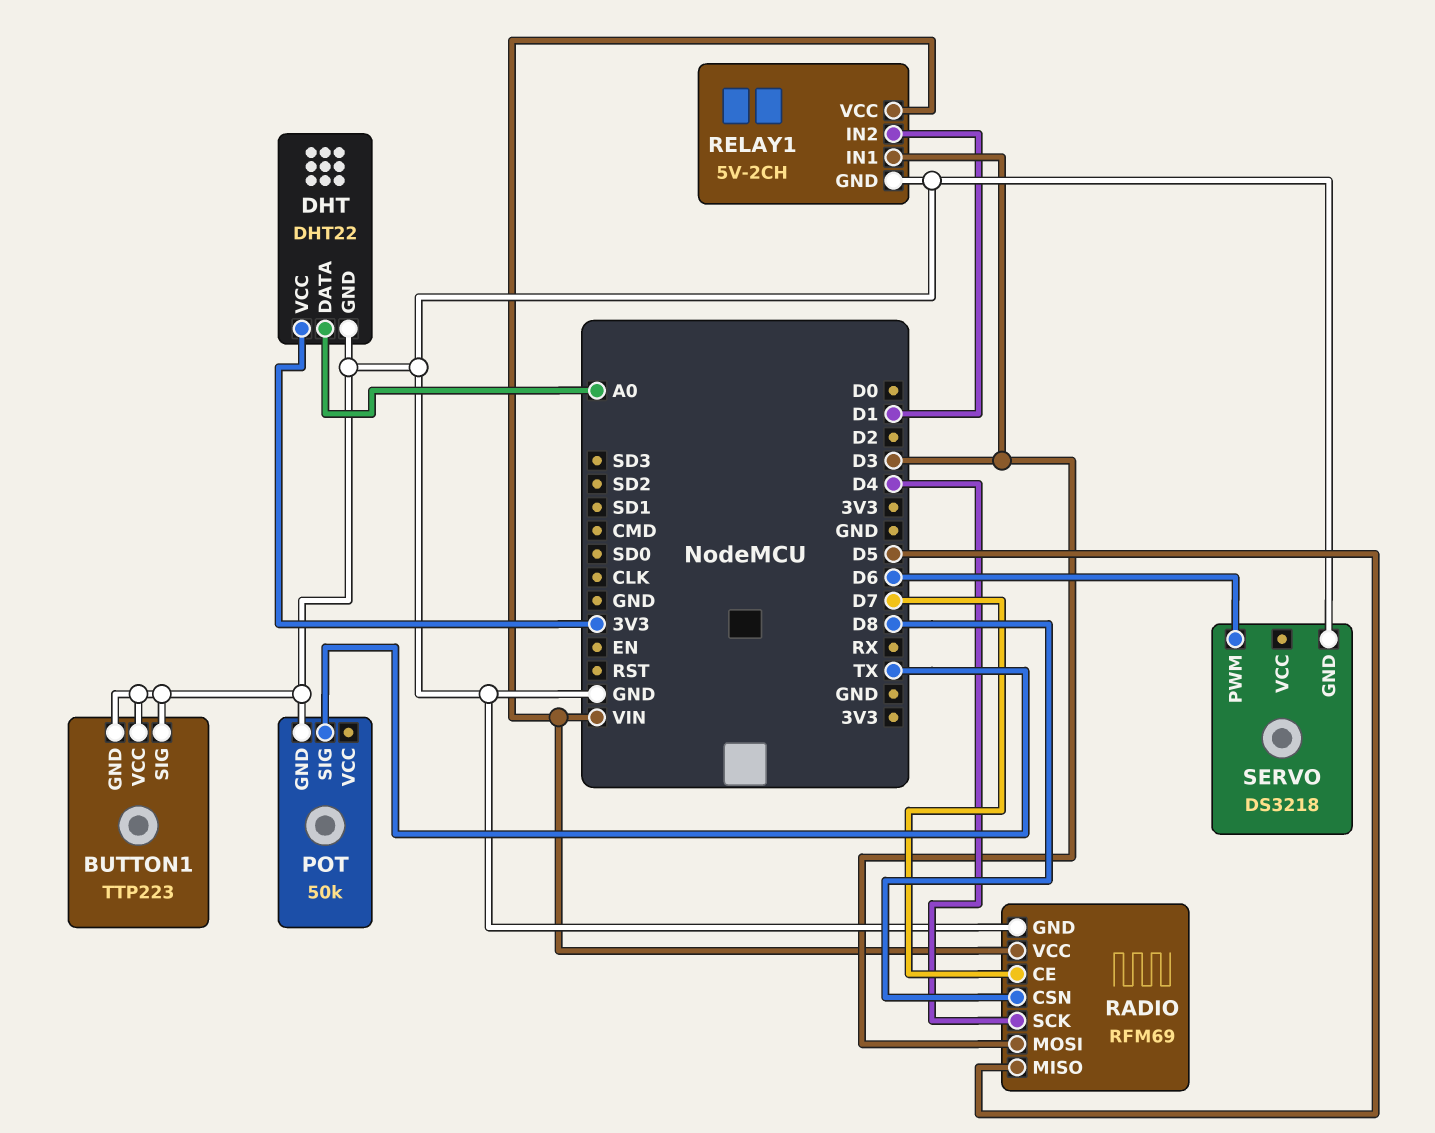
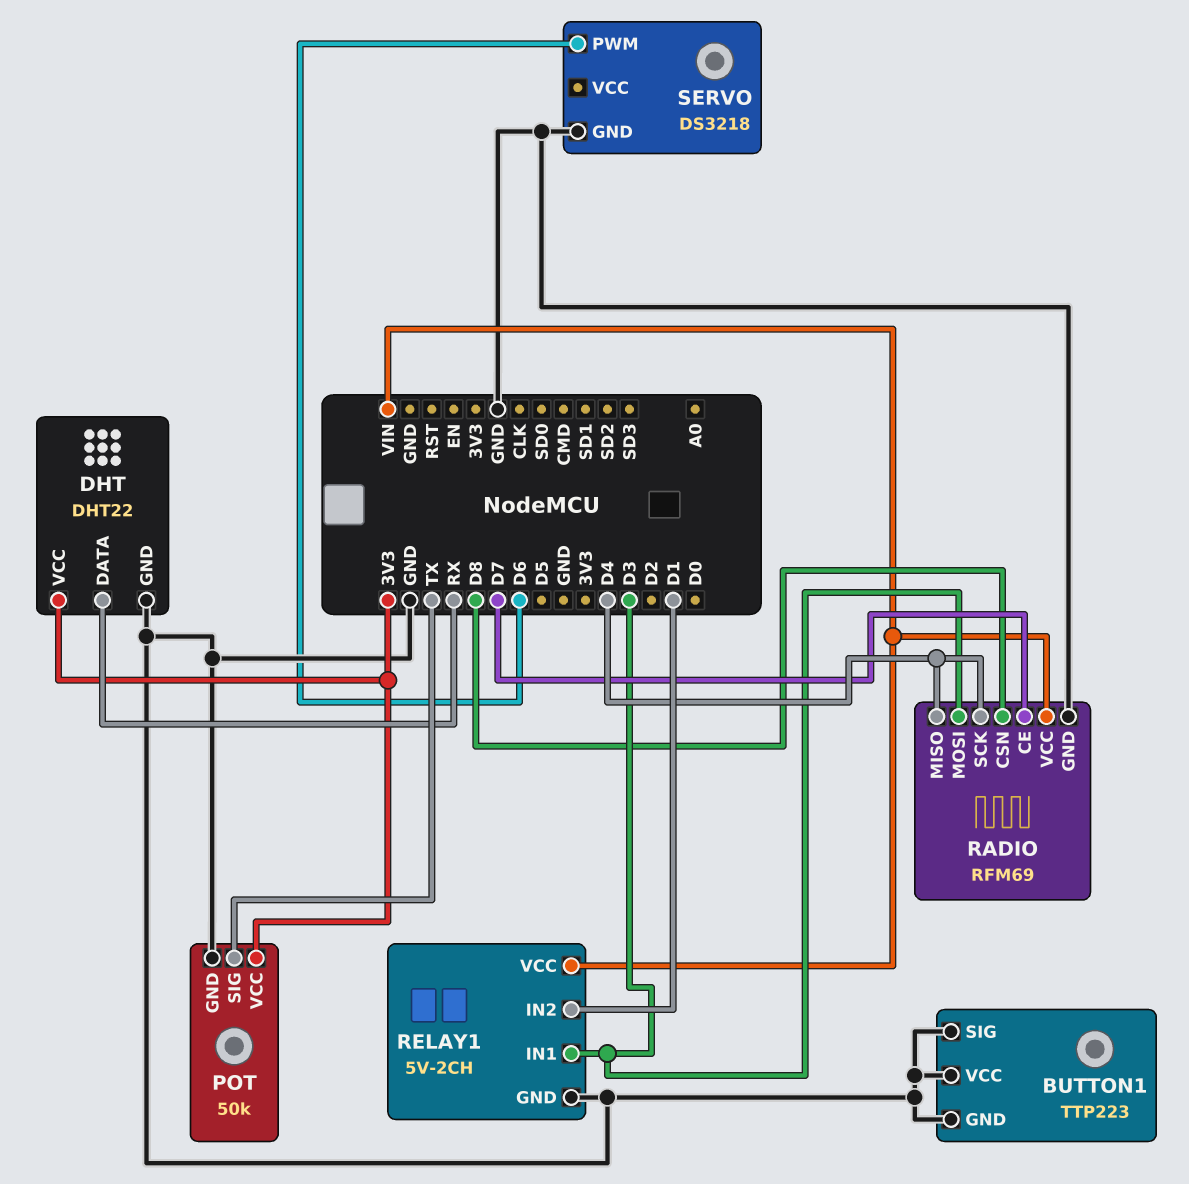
DHT pin DATA: A0 -> RX
POT pin VCC: none -> 3V3
RADIO pin MISO: D5 -> D4

